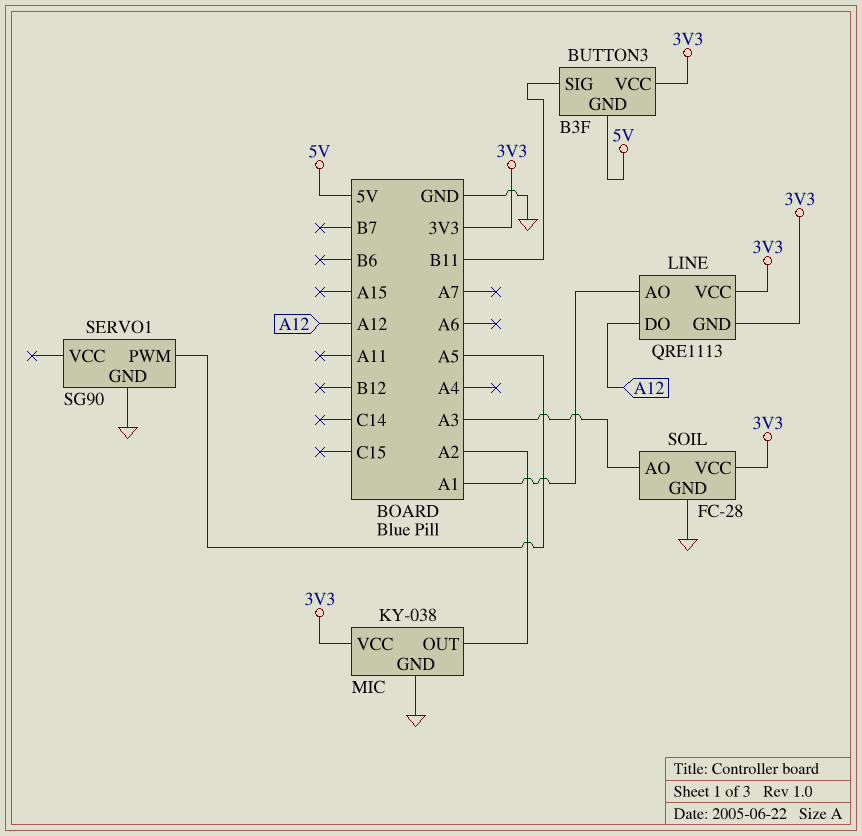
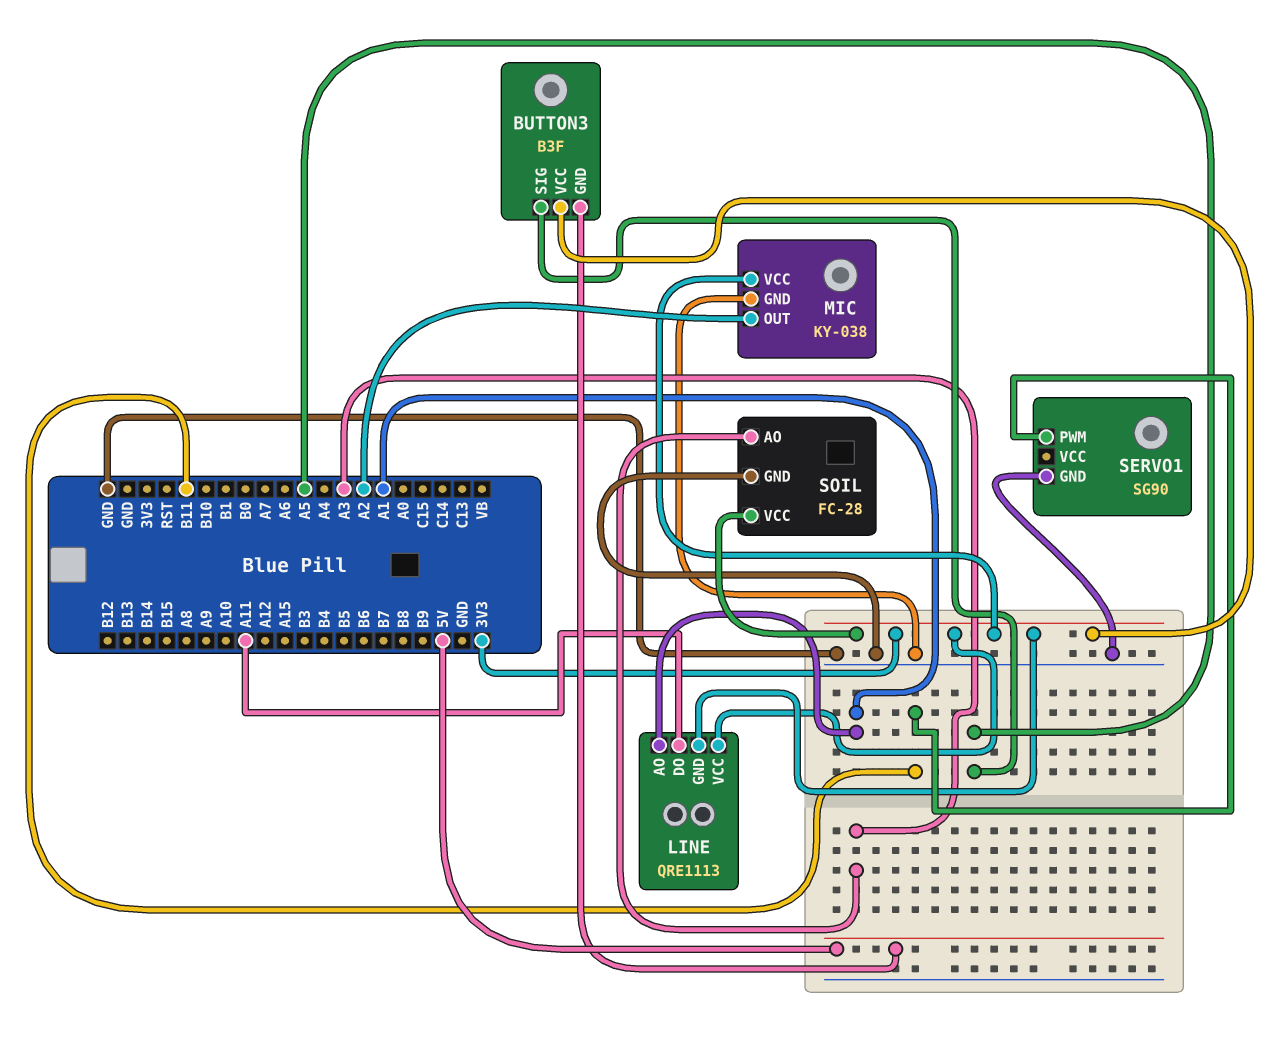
BUTTON3 pin SIG: B11 -> A5
LINE pin DO: A12 -> A11
SERVO1 pin PWM: A5 -> B11

